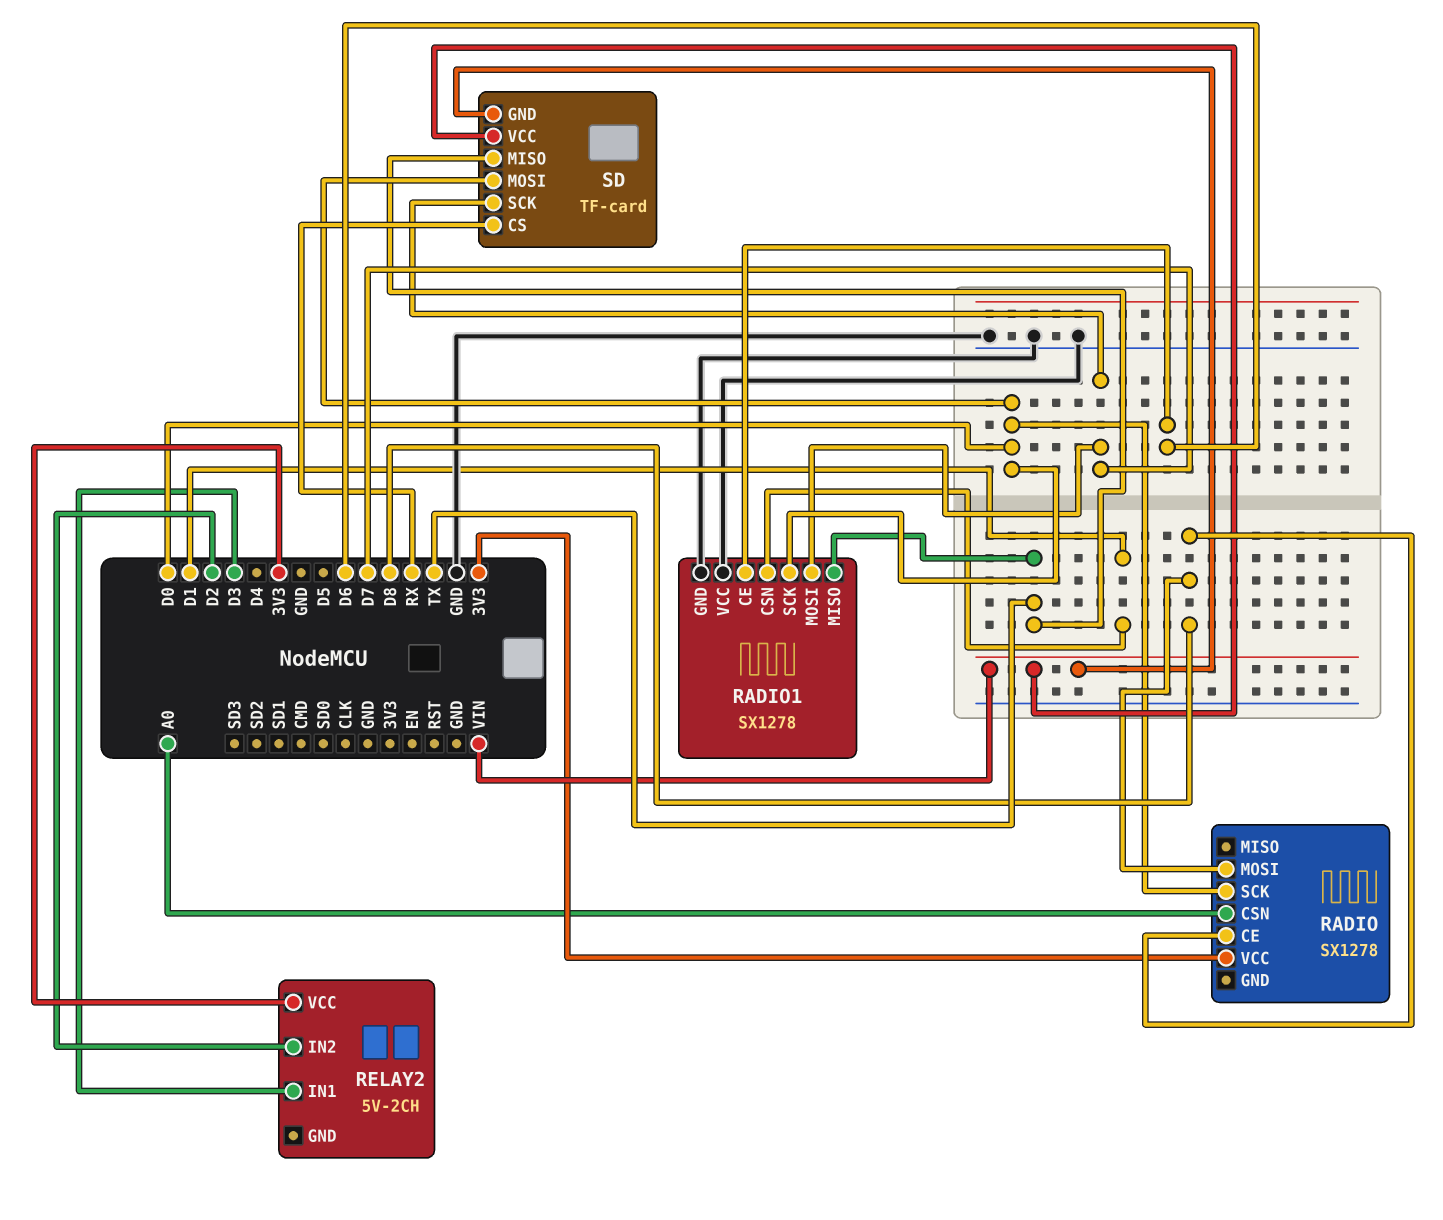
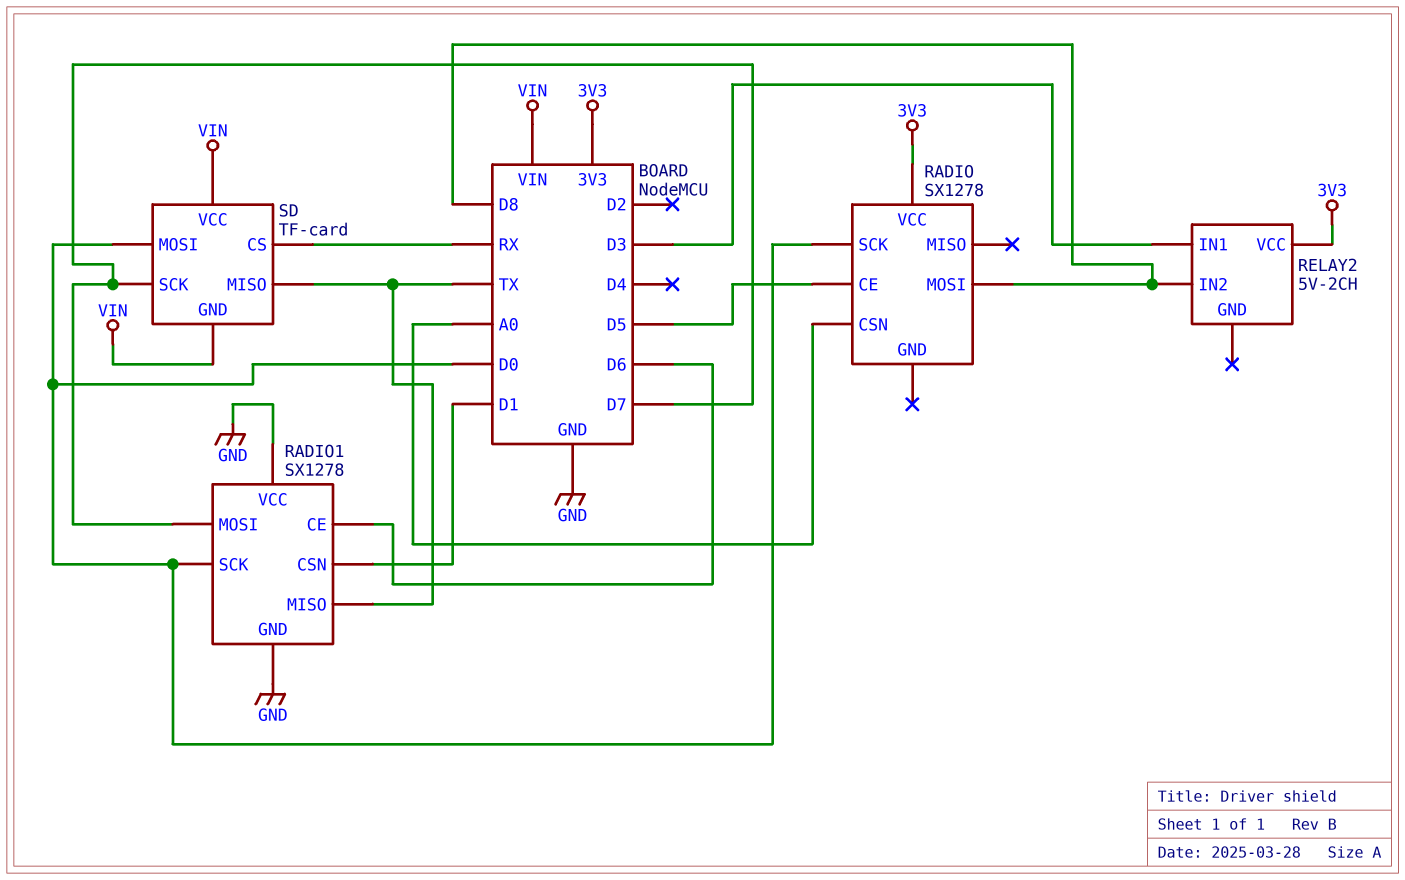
RADIO pin CE: D8 -> D5
RELAY2 pin IN2: D2 -> D8

